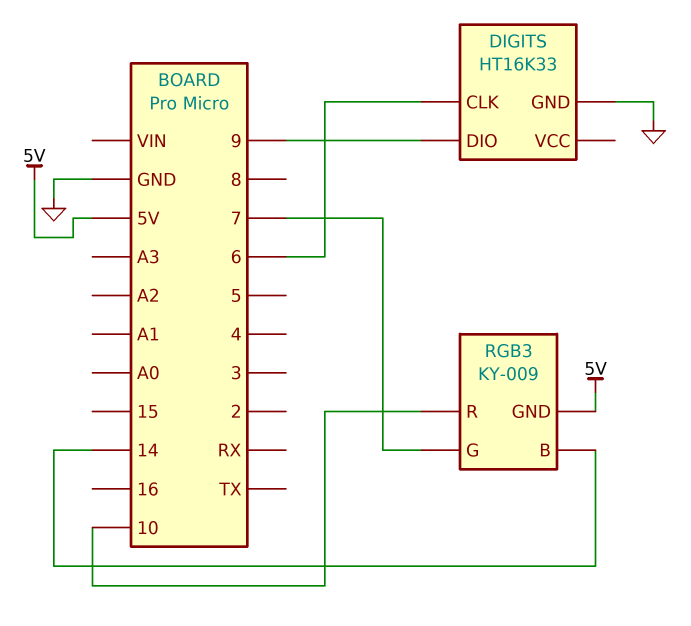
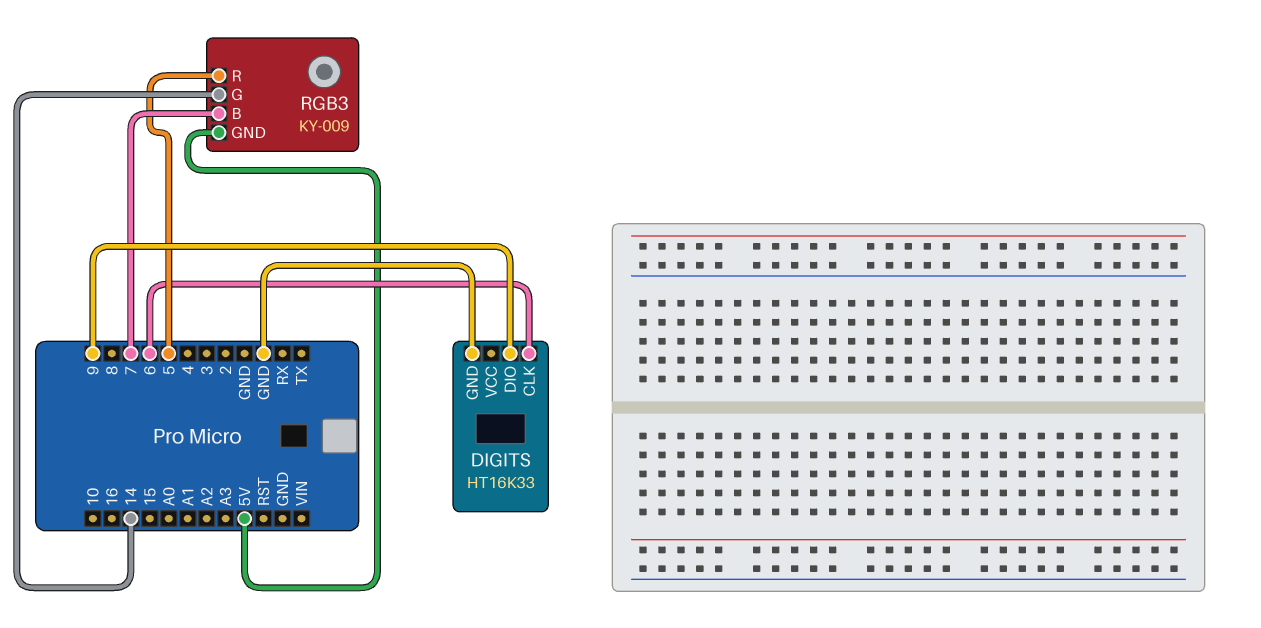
RGB3 pin B: 14 -> 7
RGB3 pin G: 7 -> 14
RGB3 pin R: 10 -> 5

